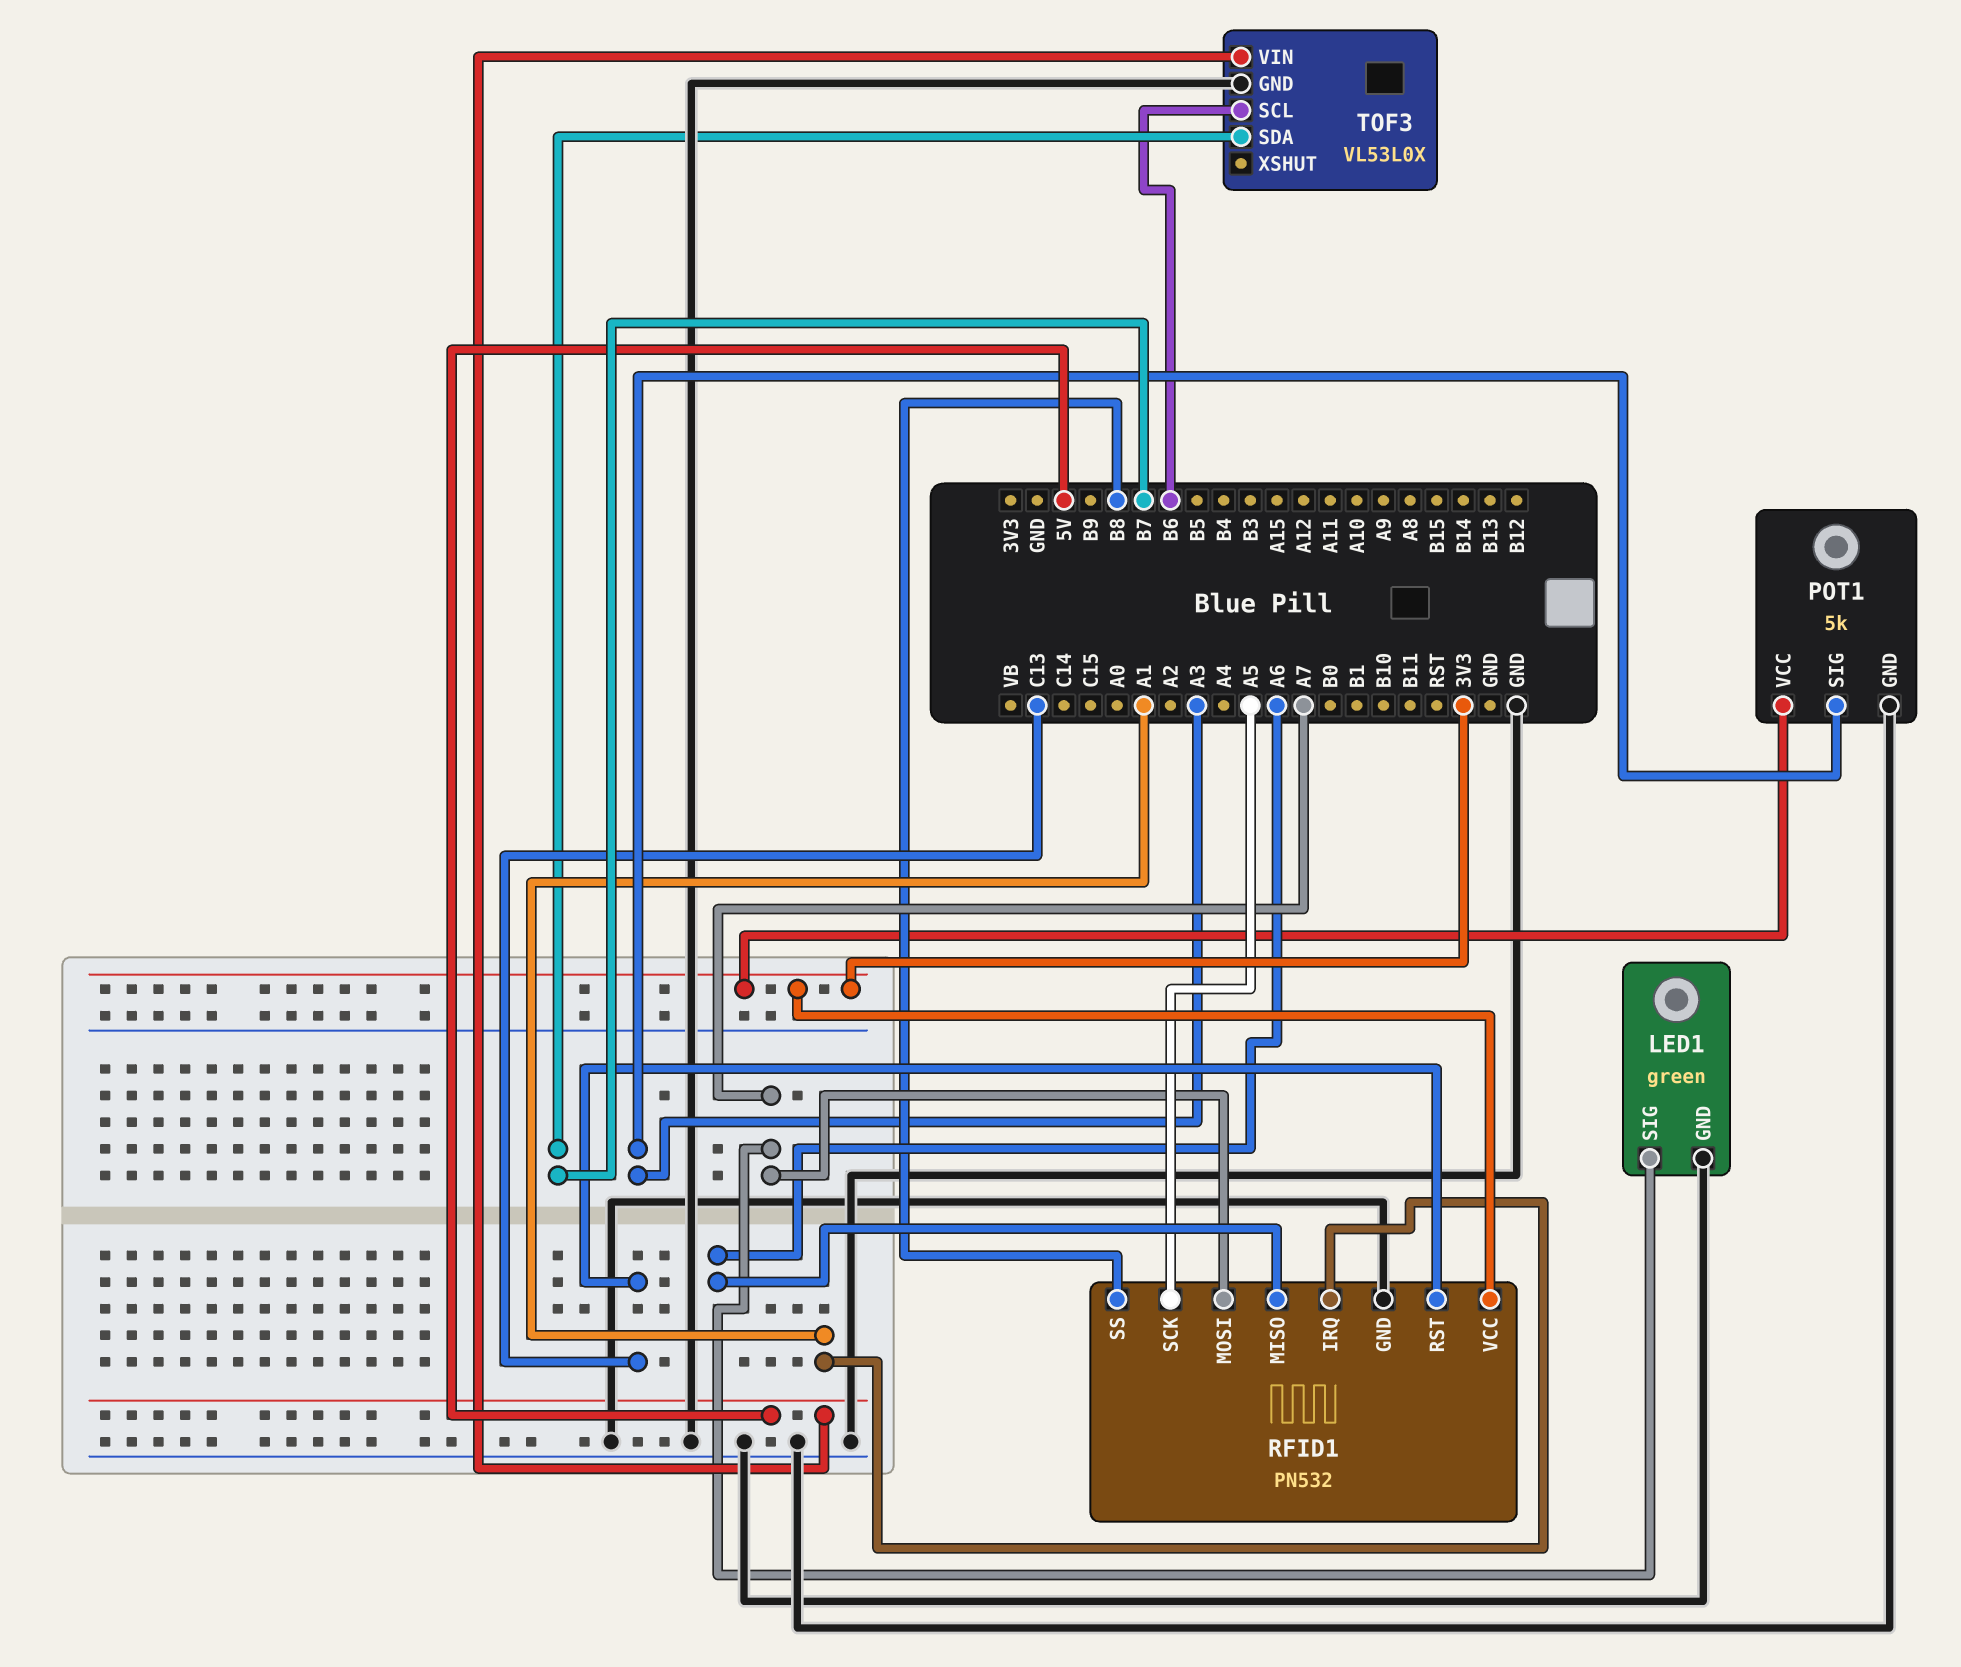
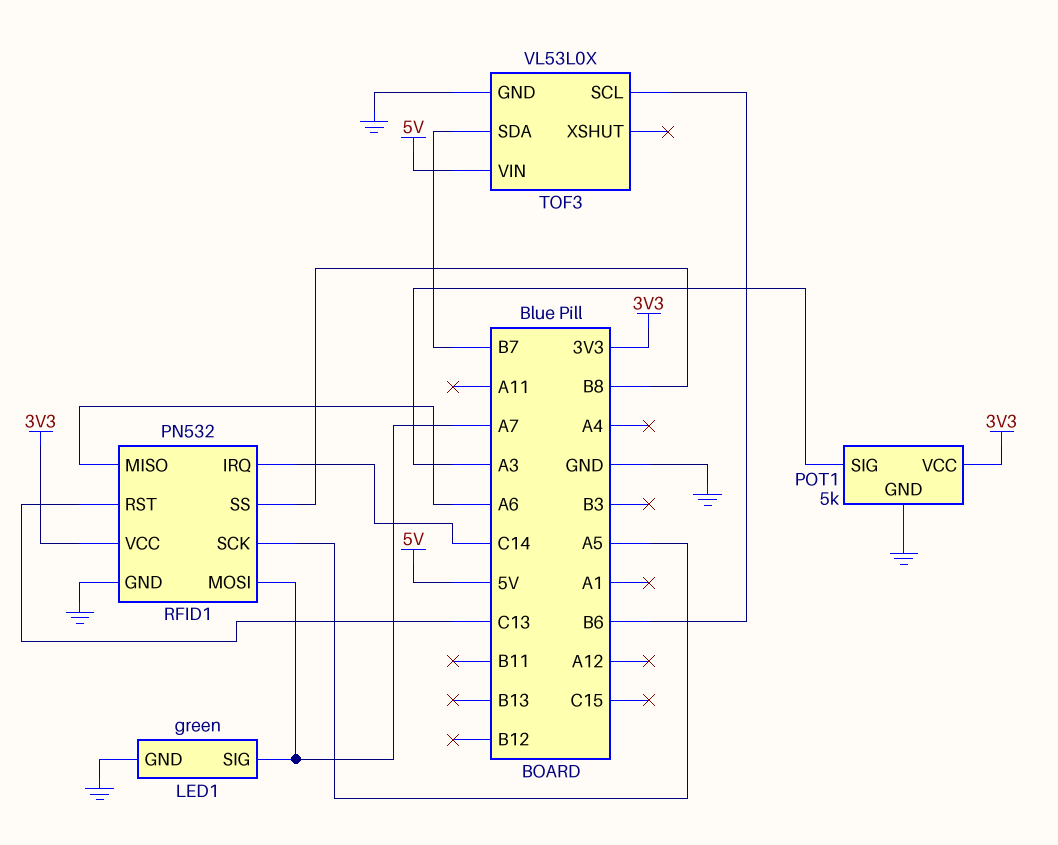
RFID1 pin IRQ: A1 -> C14

